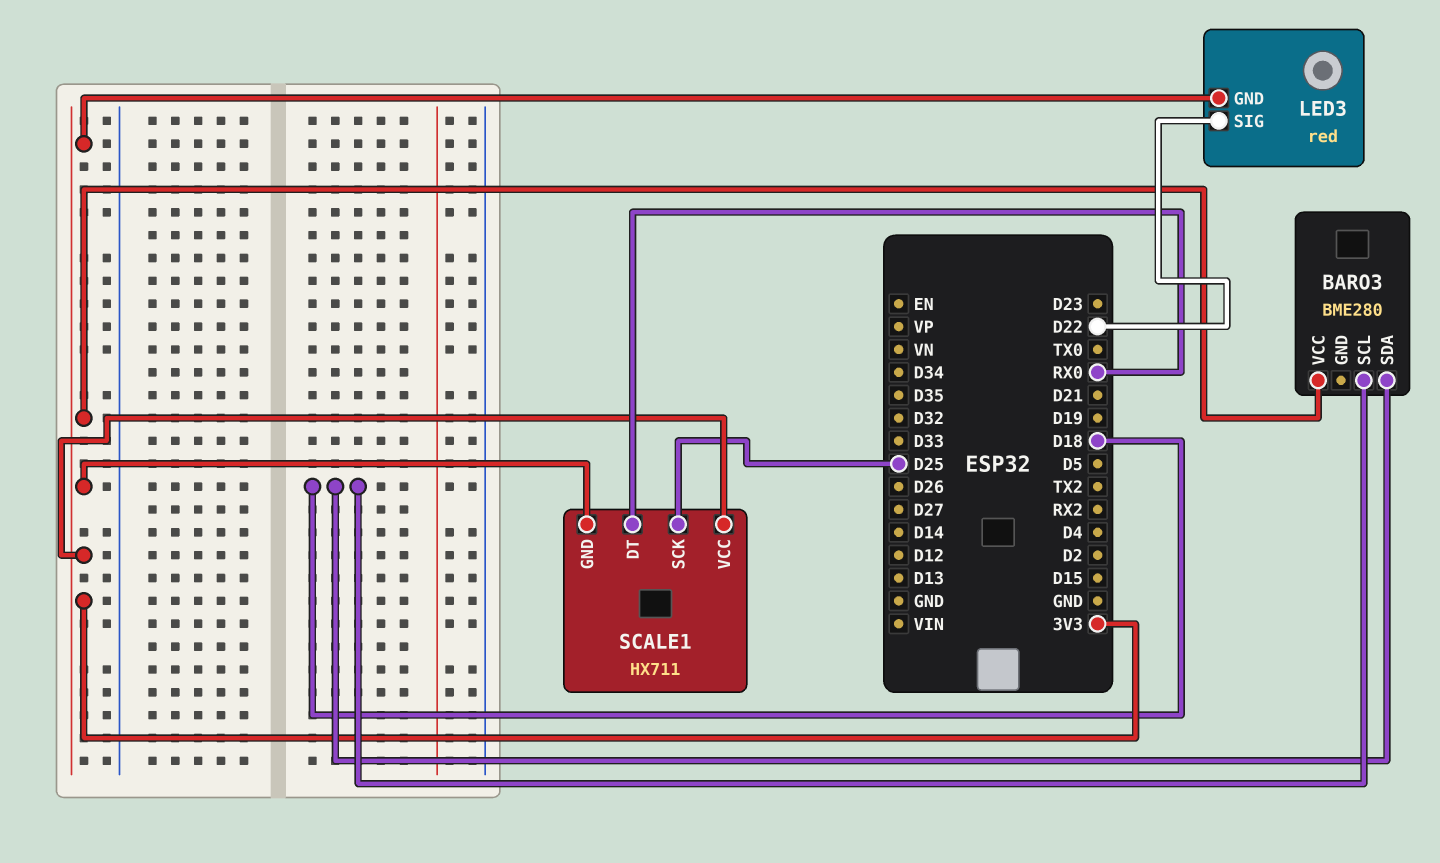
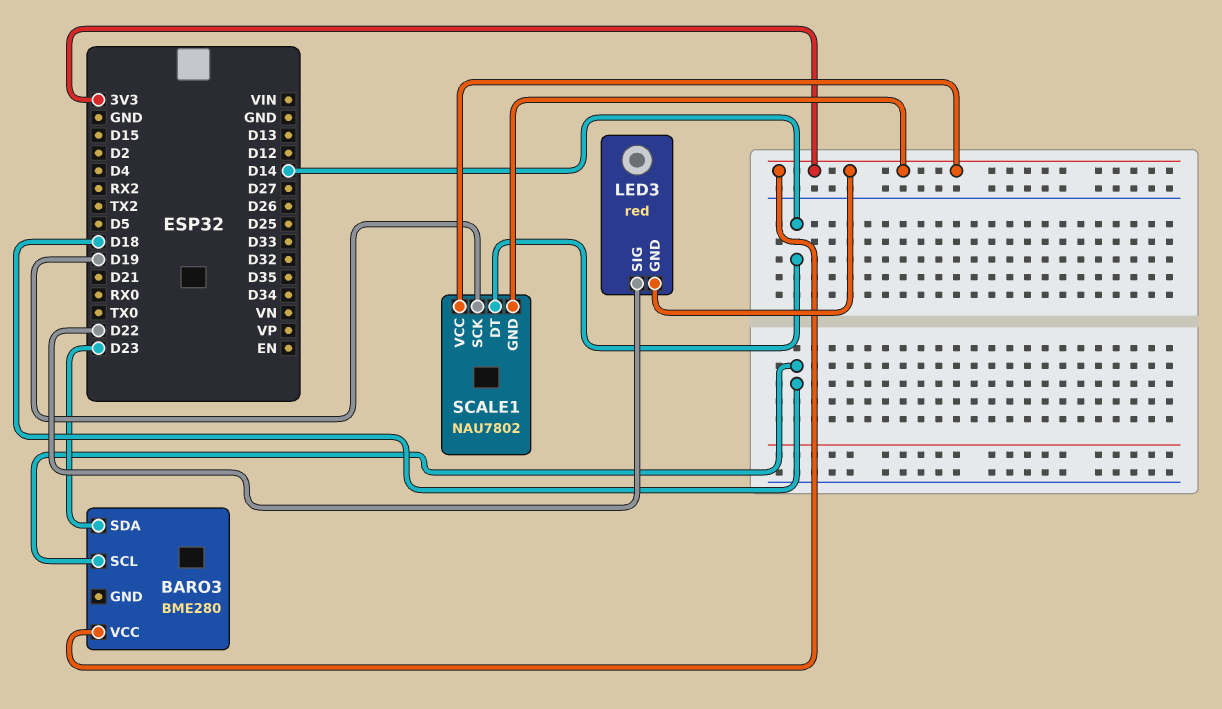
BARO3 pin SDA: D18 -> D23
SCALE1: HX711 -> NAU7802
SCALE1 pin DT: RX0 -> D14
SCALE1 pin SCK: D25 -> D19

